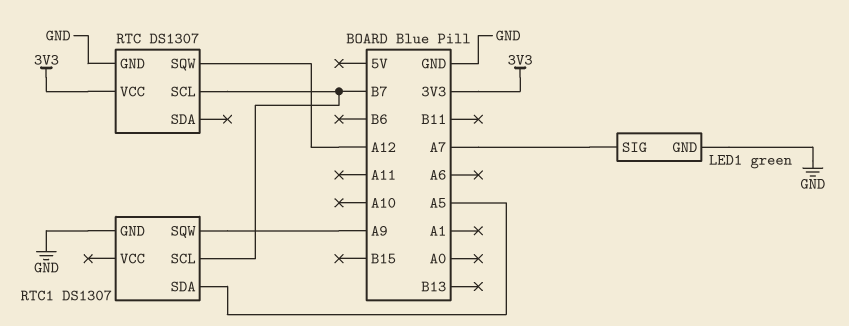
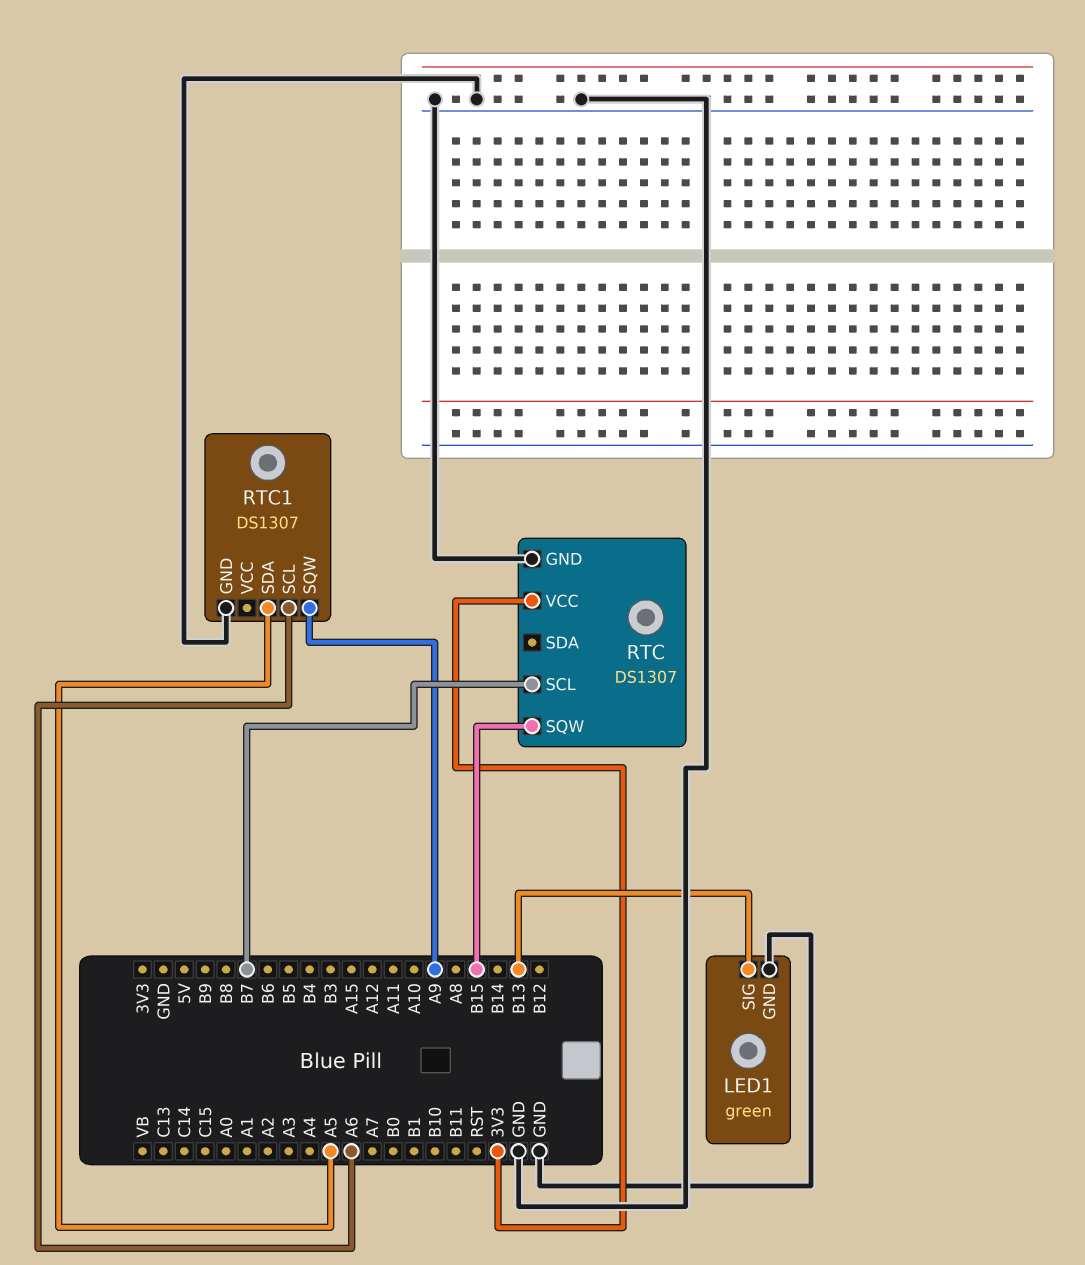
LED1 pin SIG: A7 -> B13
RTC pin SQW: A12 -> B15
RTC1 pin SCL: B7 -> A6

